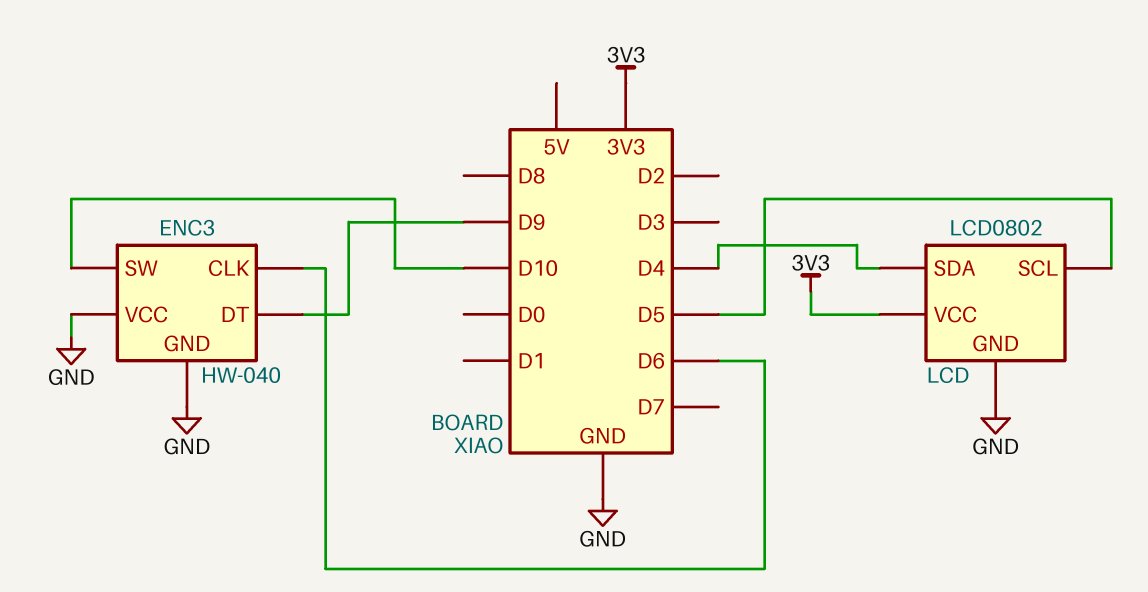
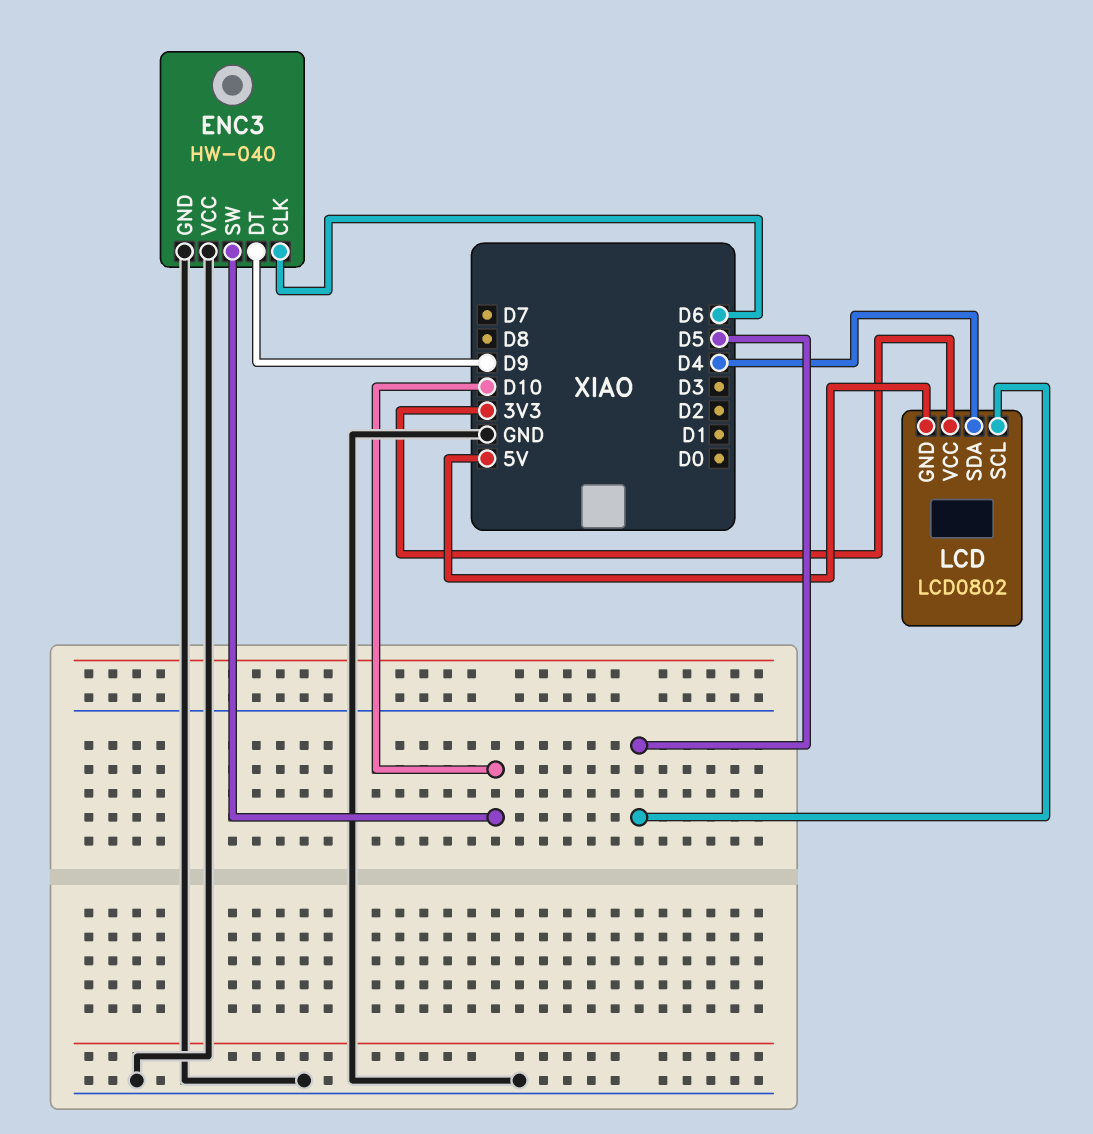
LCD pin GND: GND -> 5V

